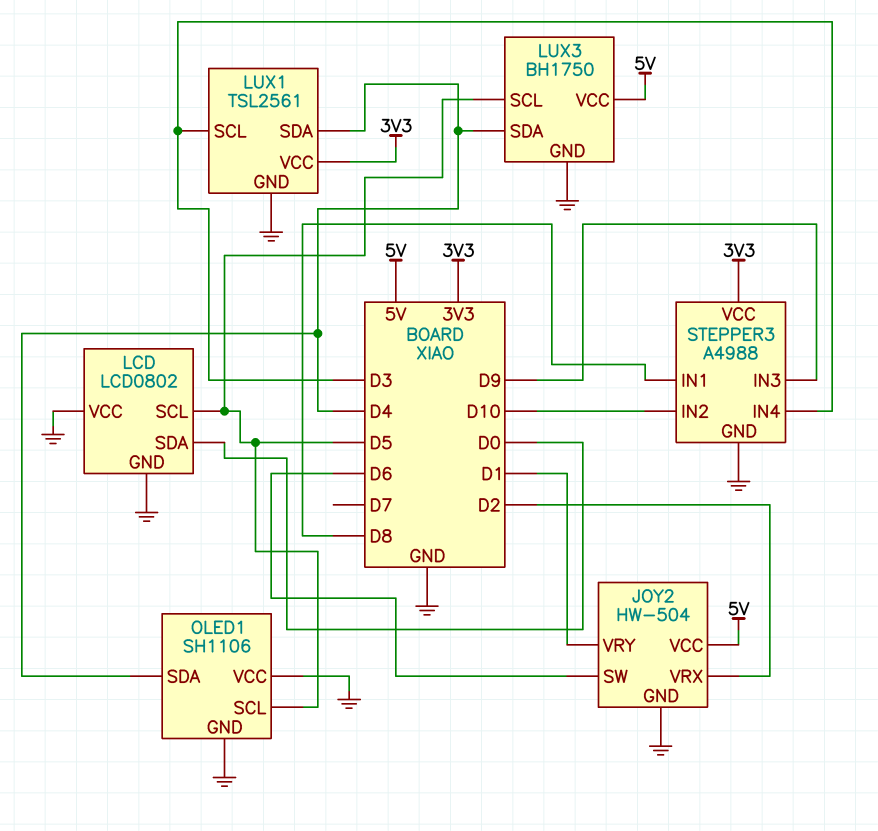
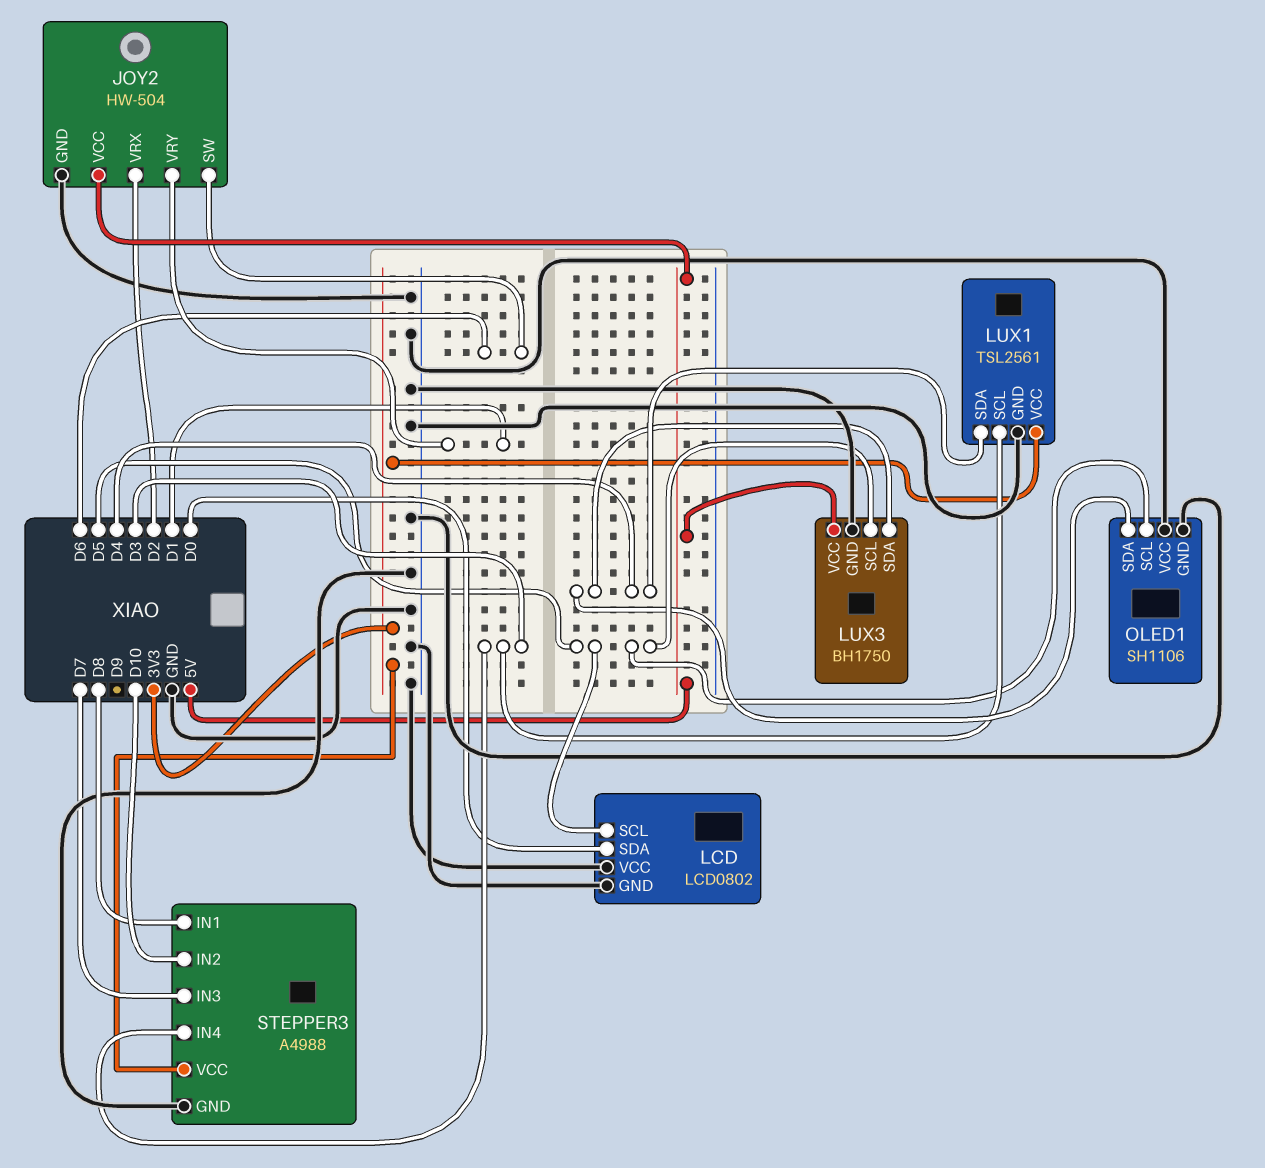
STEPPER3 pin IN3: D9 -> D7

